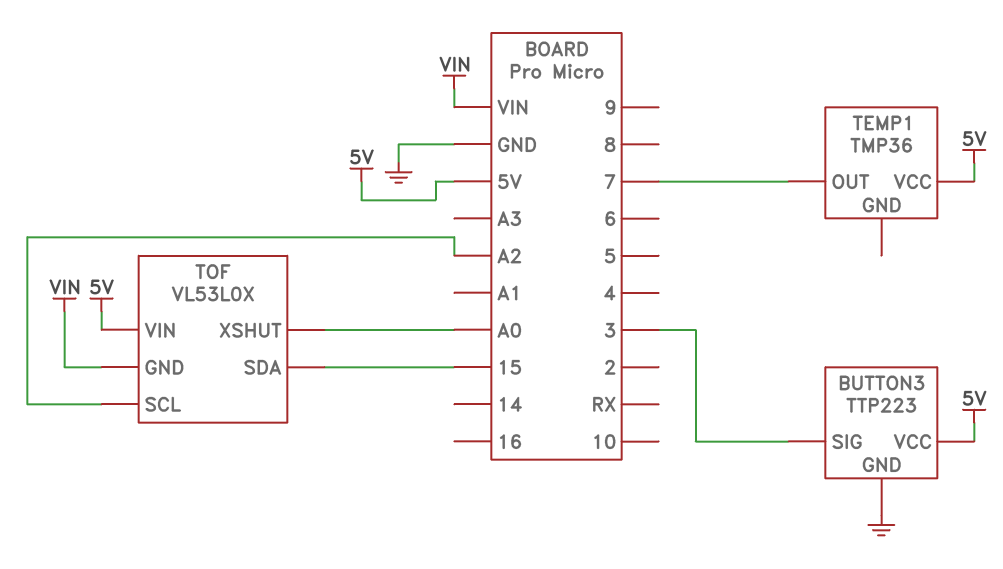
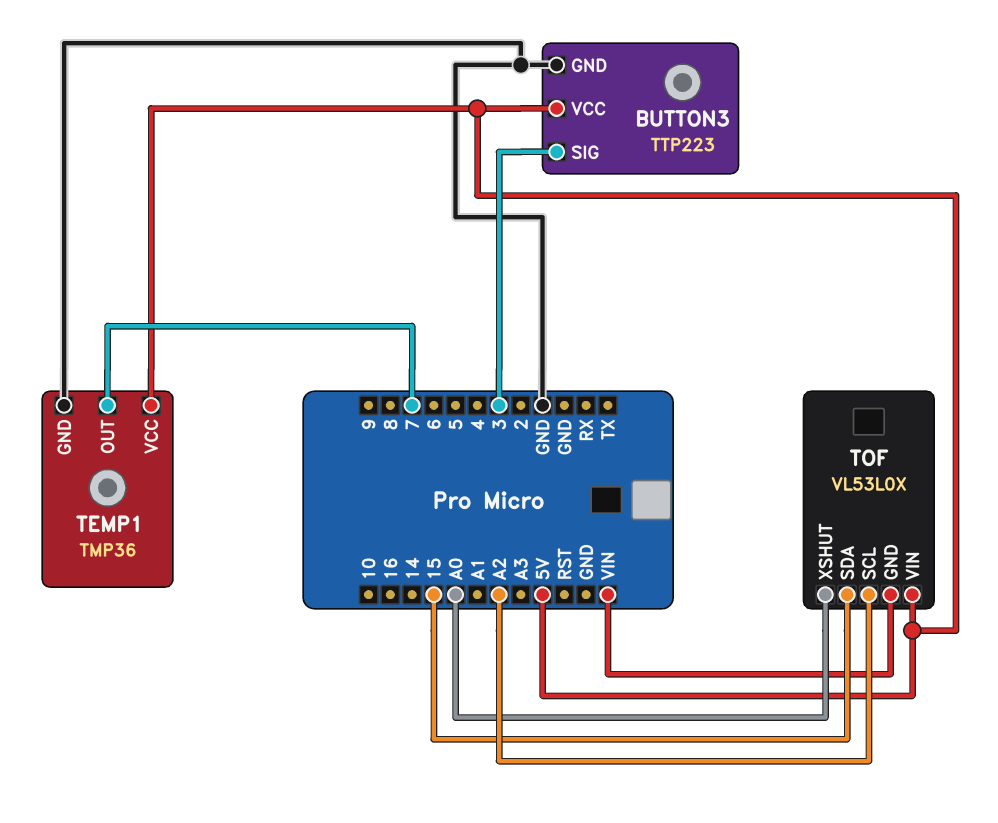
TEMP1 pin GND: none -> GND

